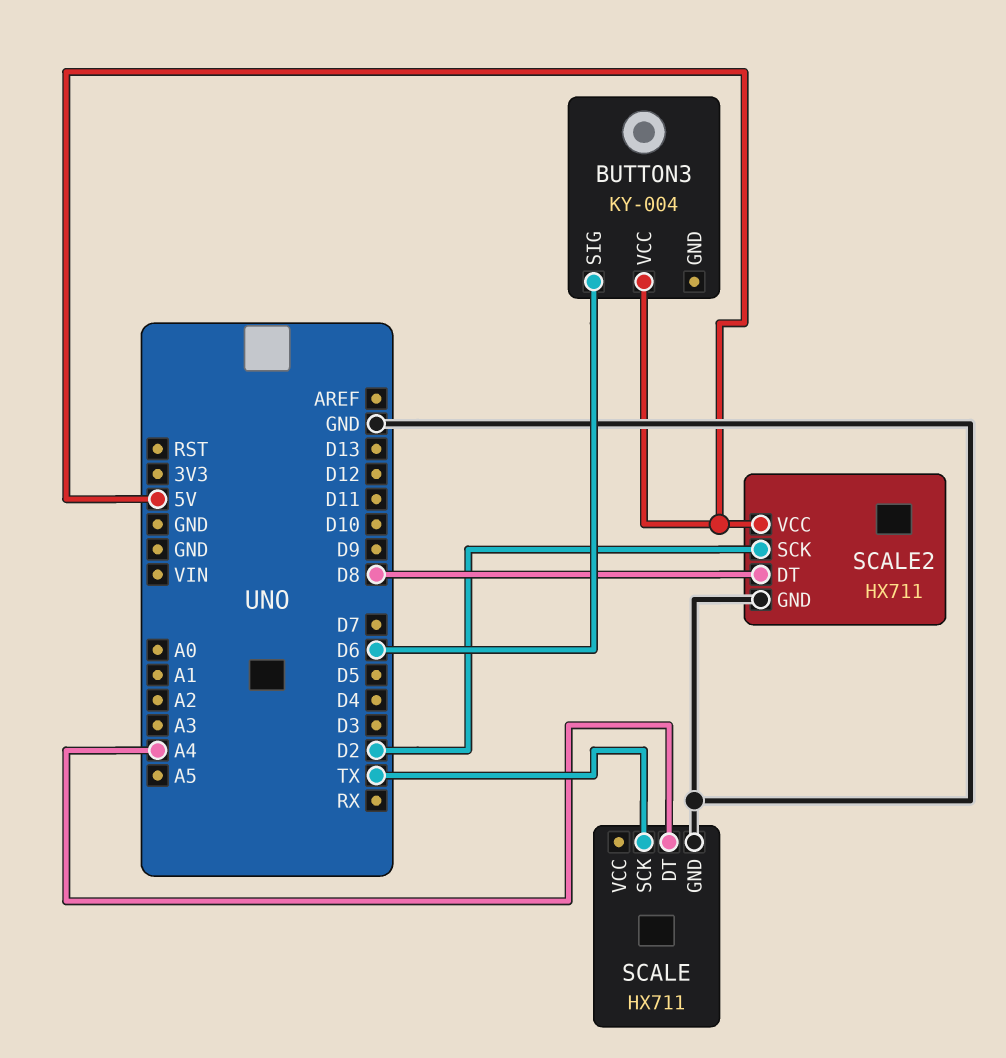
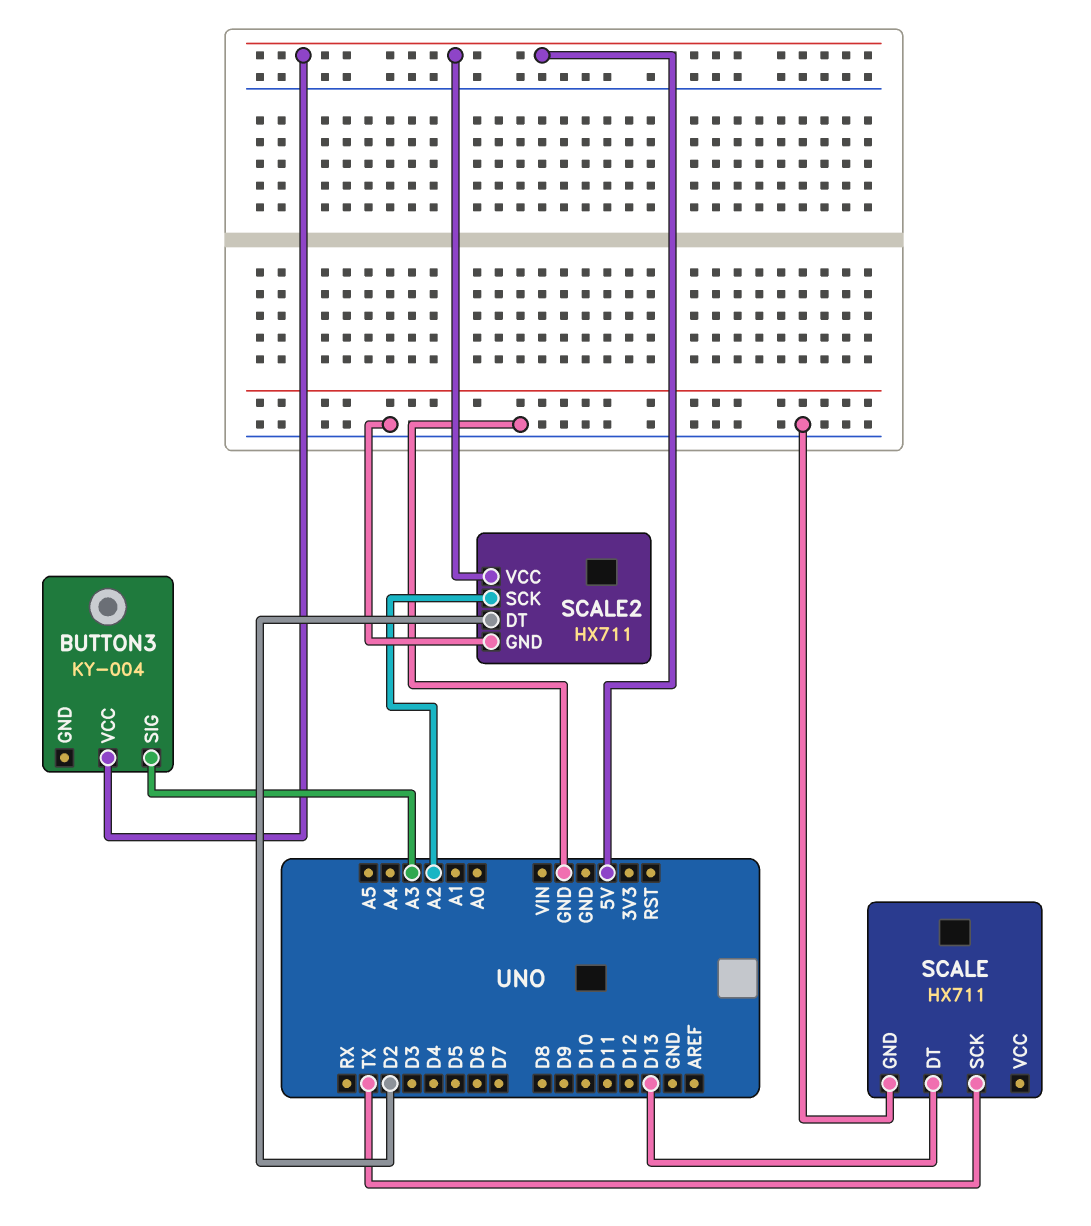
BUTTON3 pin SIG: D6 -> A3
SCALE pin DT: A4 -> D13
SCALE2 pin DT: D8 -> D2
SCALE2 pin SCK: D2 -> A2

